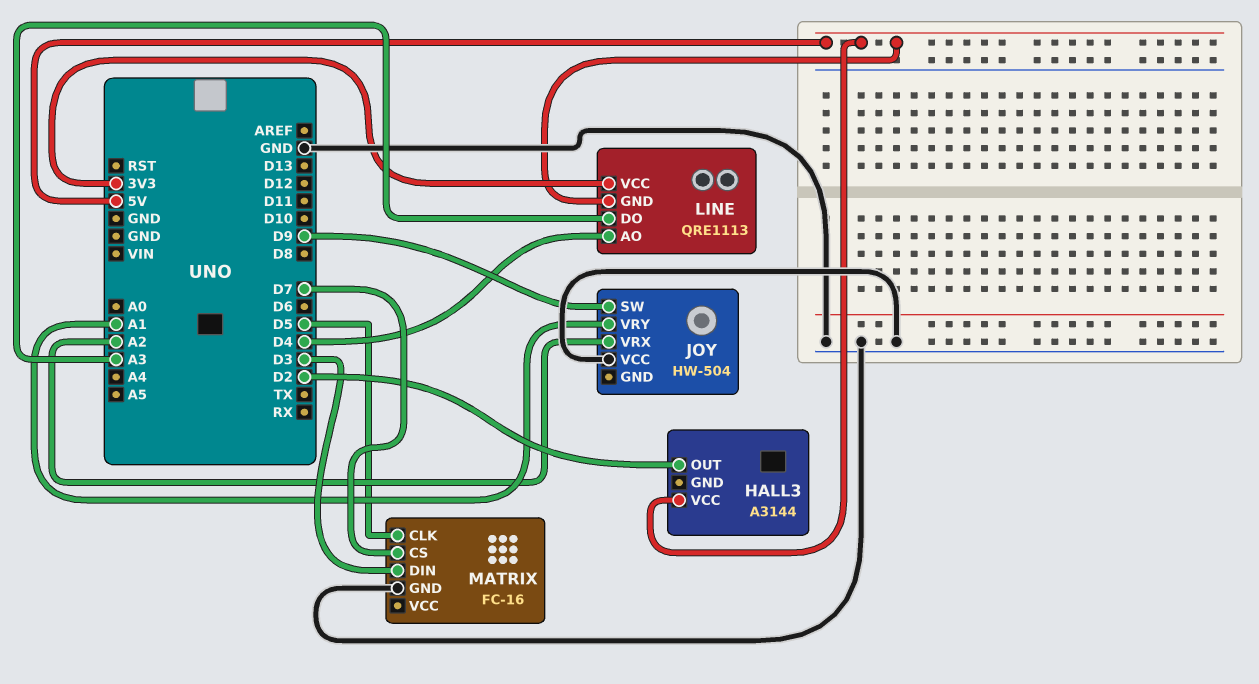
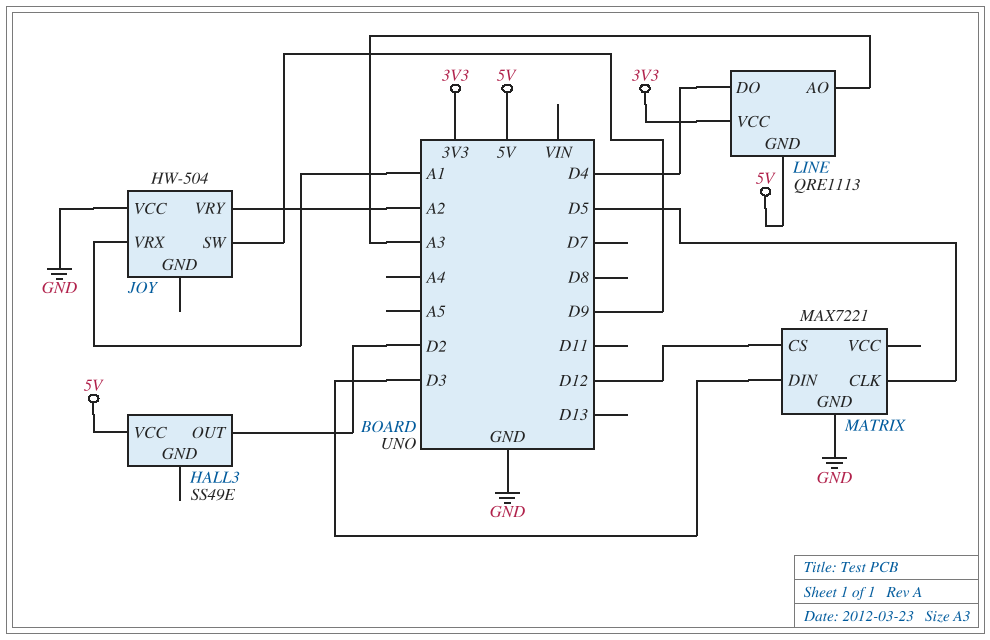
HALL3: A3144 -> SS49E
JOY pin VRX: A2 -> A1
JOY pin VRY: A1 -> A2
LINE pin AO: D4 -> A3
LINE pin DO: A3 -> D4
MATRIX: FC-16 -> MAX7221
MATRIX pin CS: D7 -> D12

